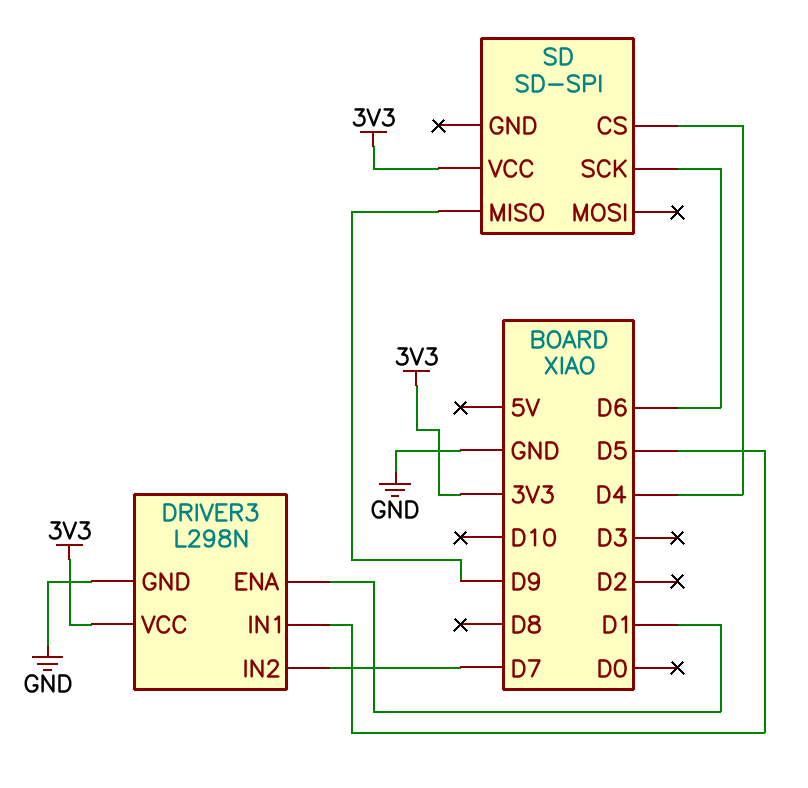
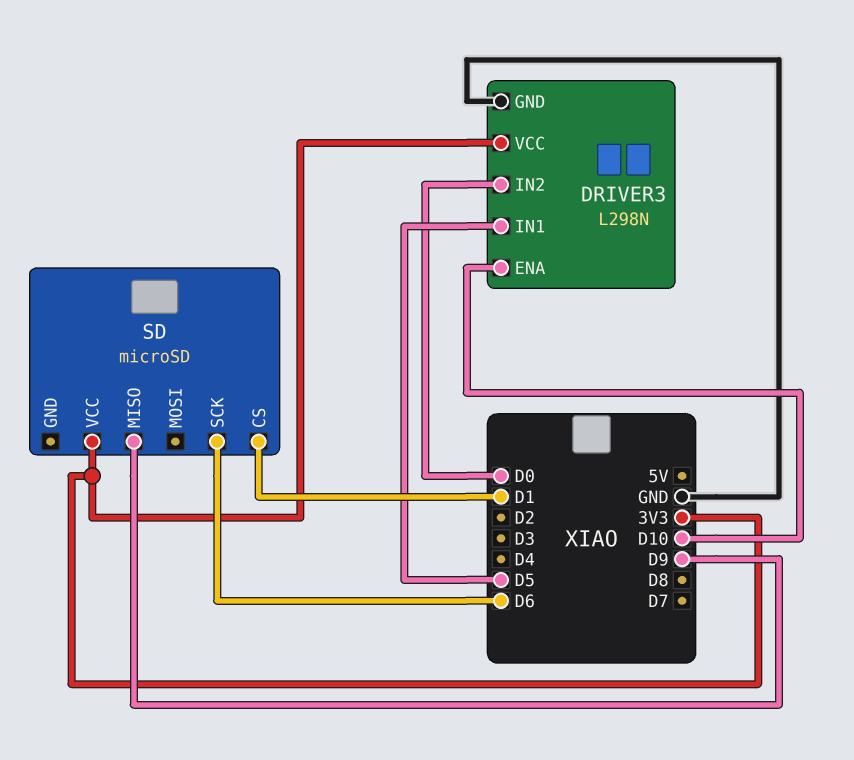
DRIVER3 pin ENA: D1 -> D10
DRIVER3 pin IN2: D7 -> D0
SD: SD-SPI -> microSD
SD pin CS: D4 -> D1

